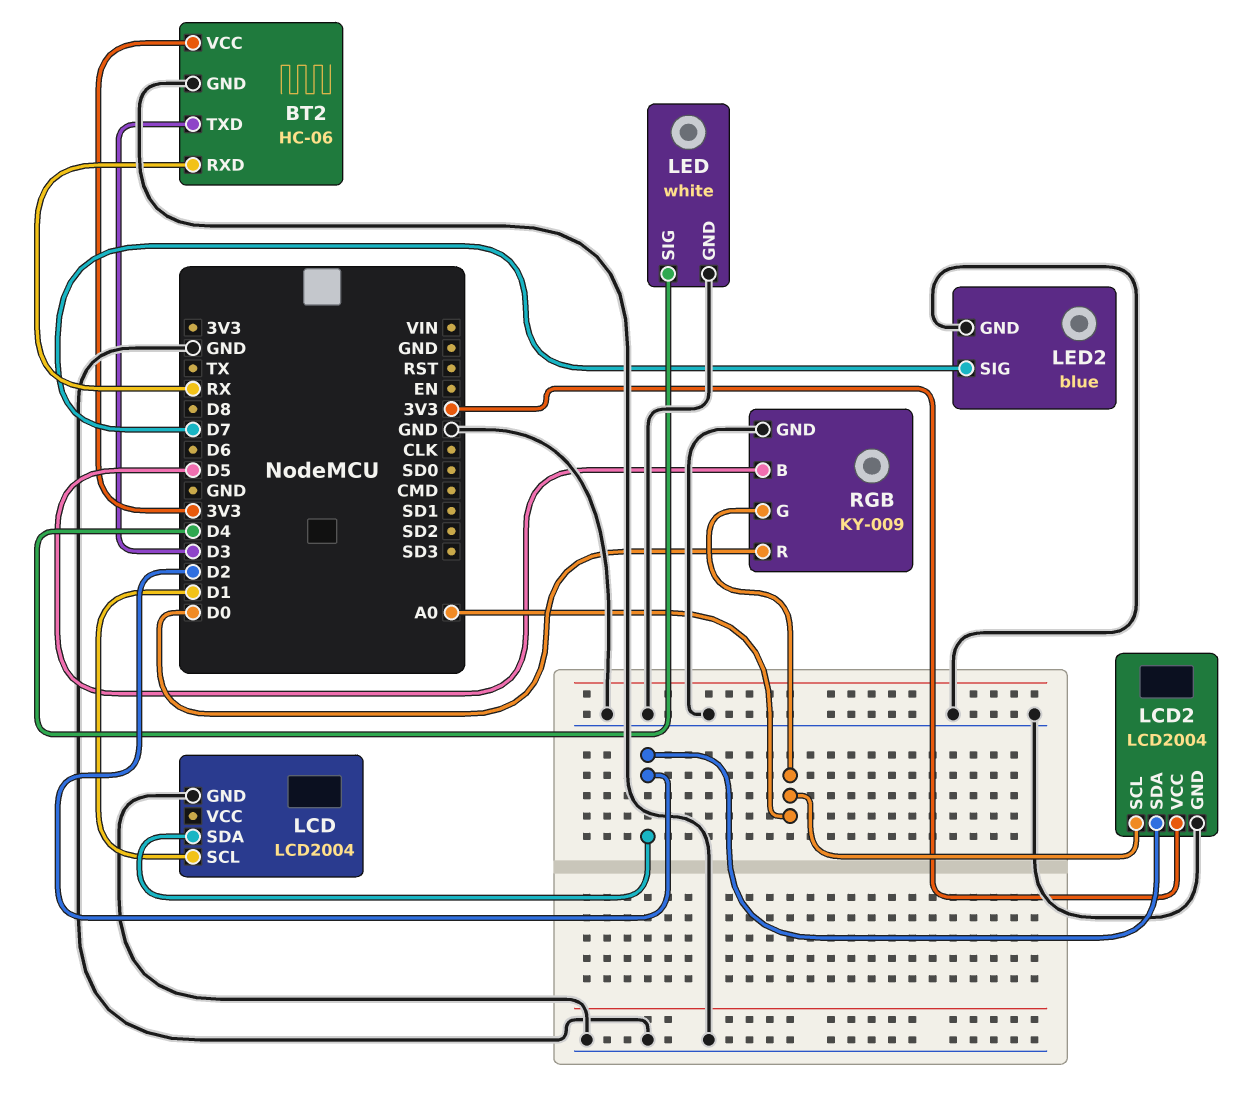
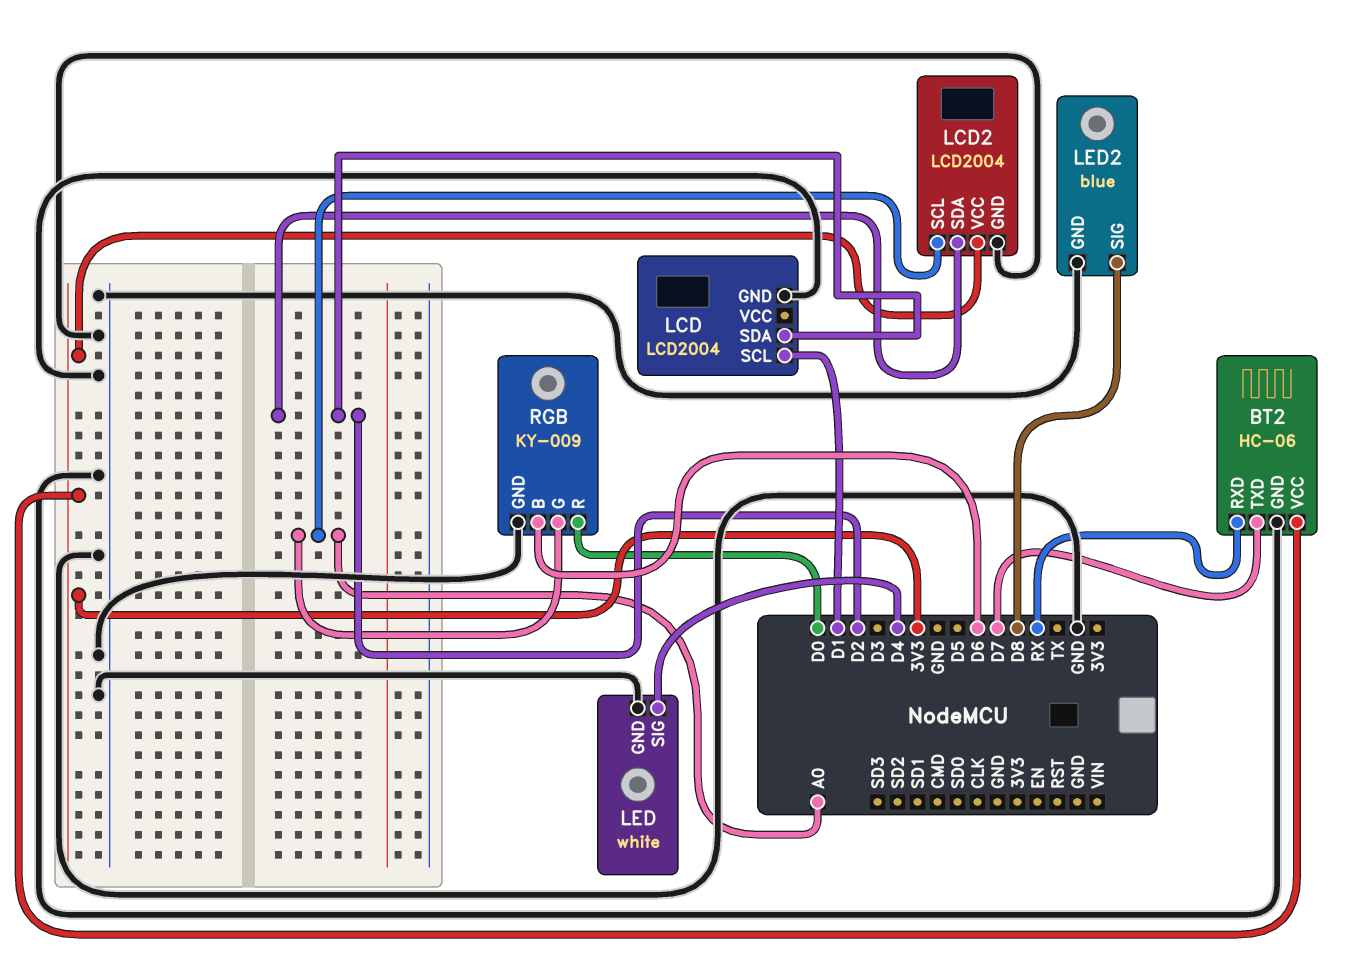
BT2 pin TXD: D3 -> D7
LED2 pin SIG: D7 -> D8
RGB pin B: D5 -> D6

